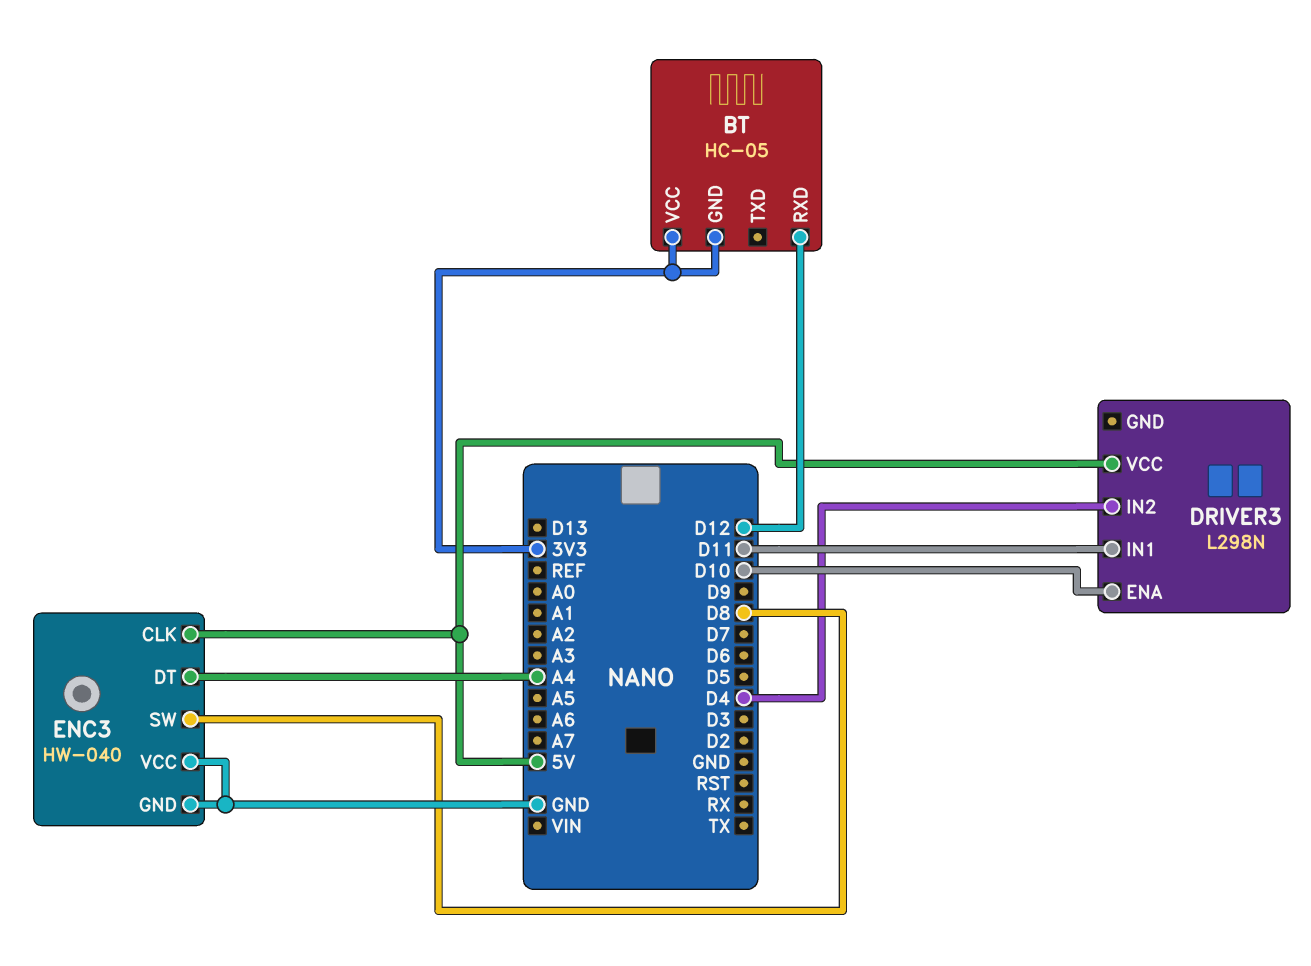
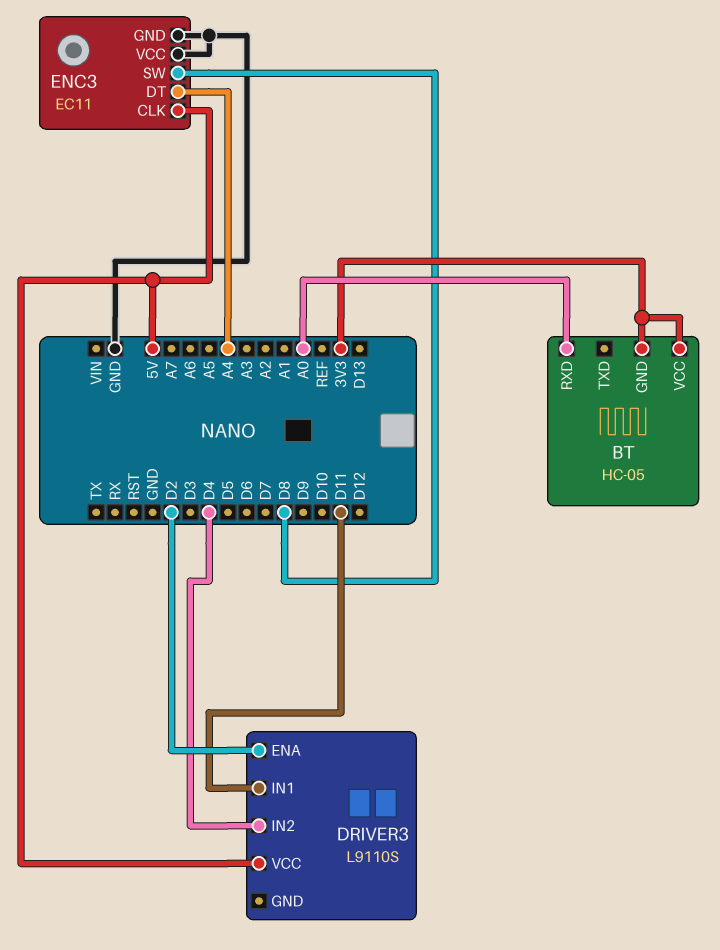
BT pin RXD: D12 -> A0
DRIVER3: L298N -> L9110S
DRIVER3 pin ENA: D10 -> D2
ENC3: HW-040 -> EC11

